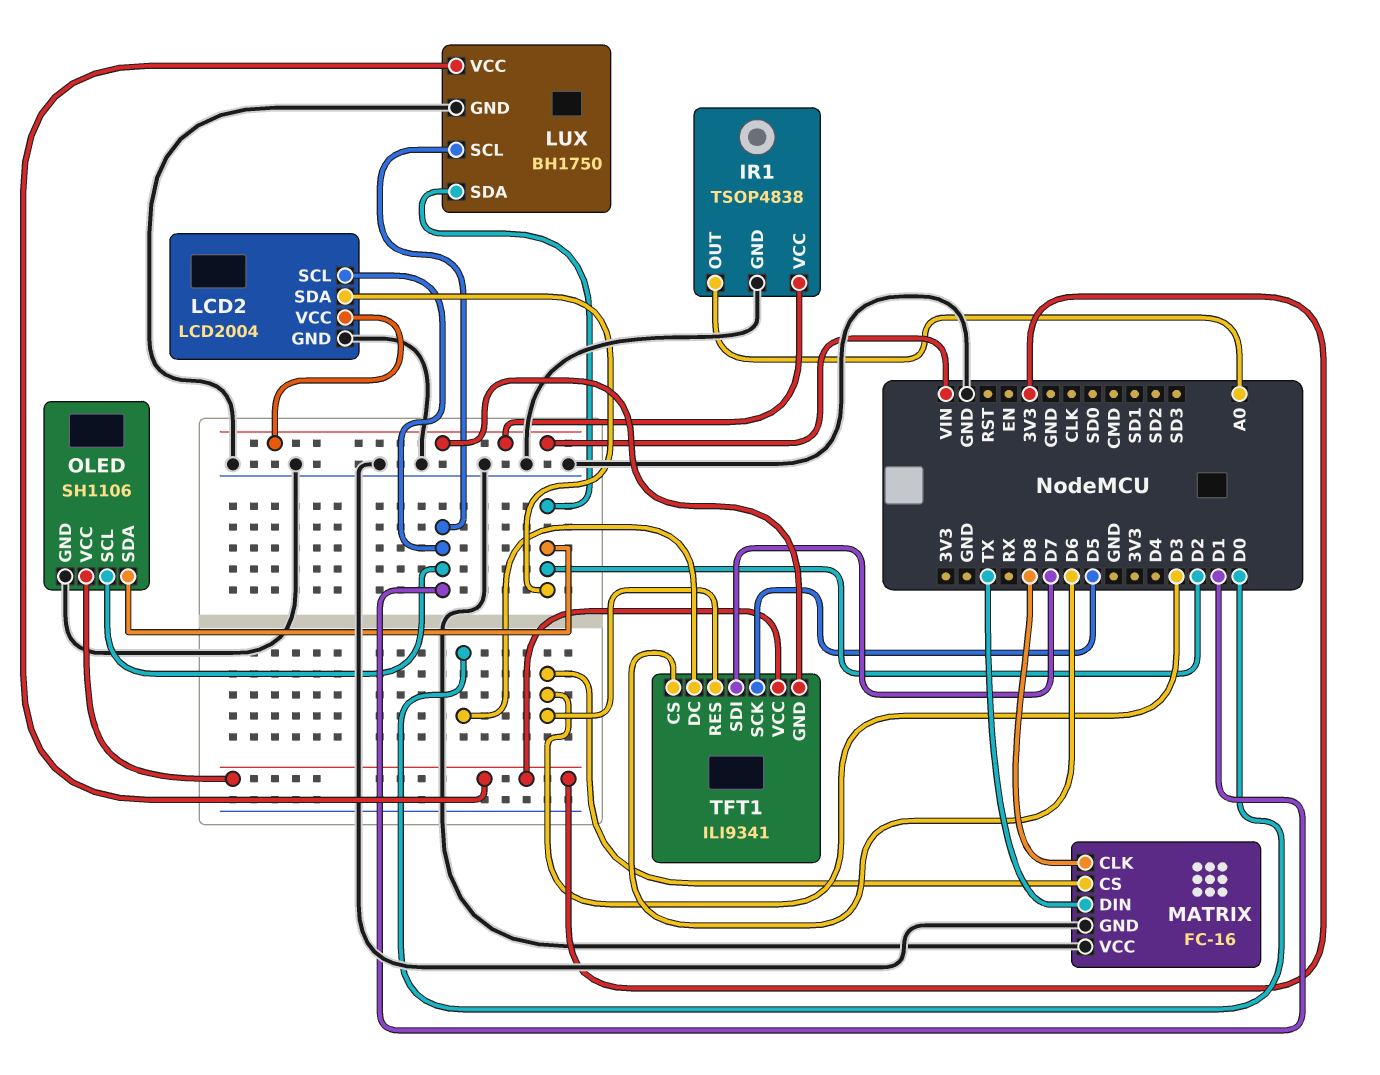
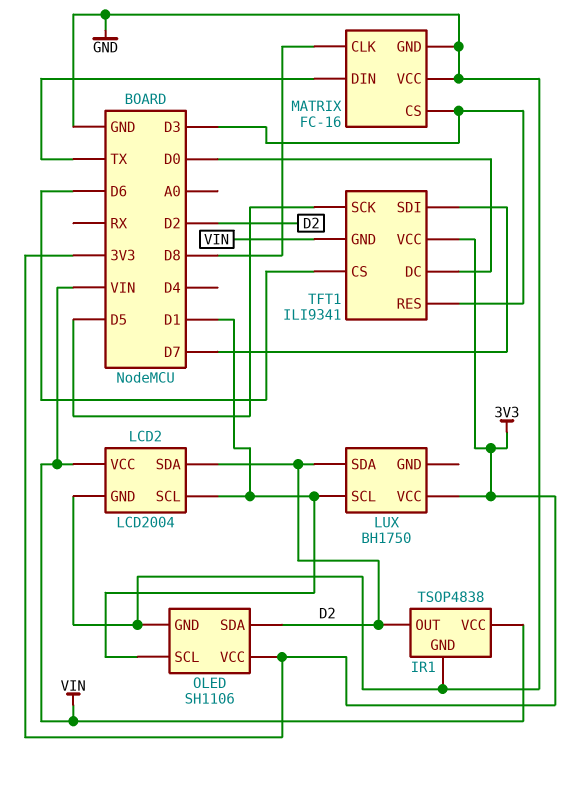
IR1 pin OUT: A0 -> D2
LUX pin GND: GND -> none

